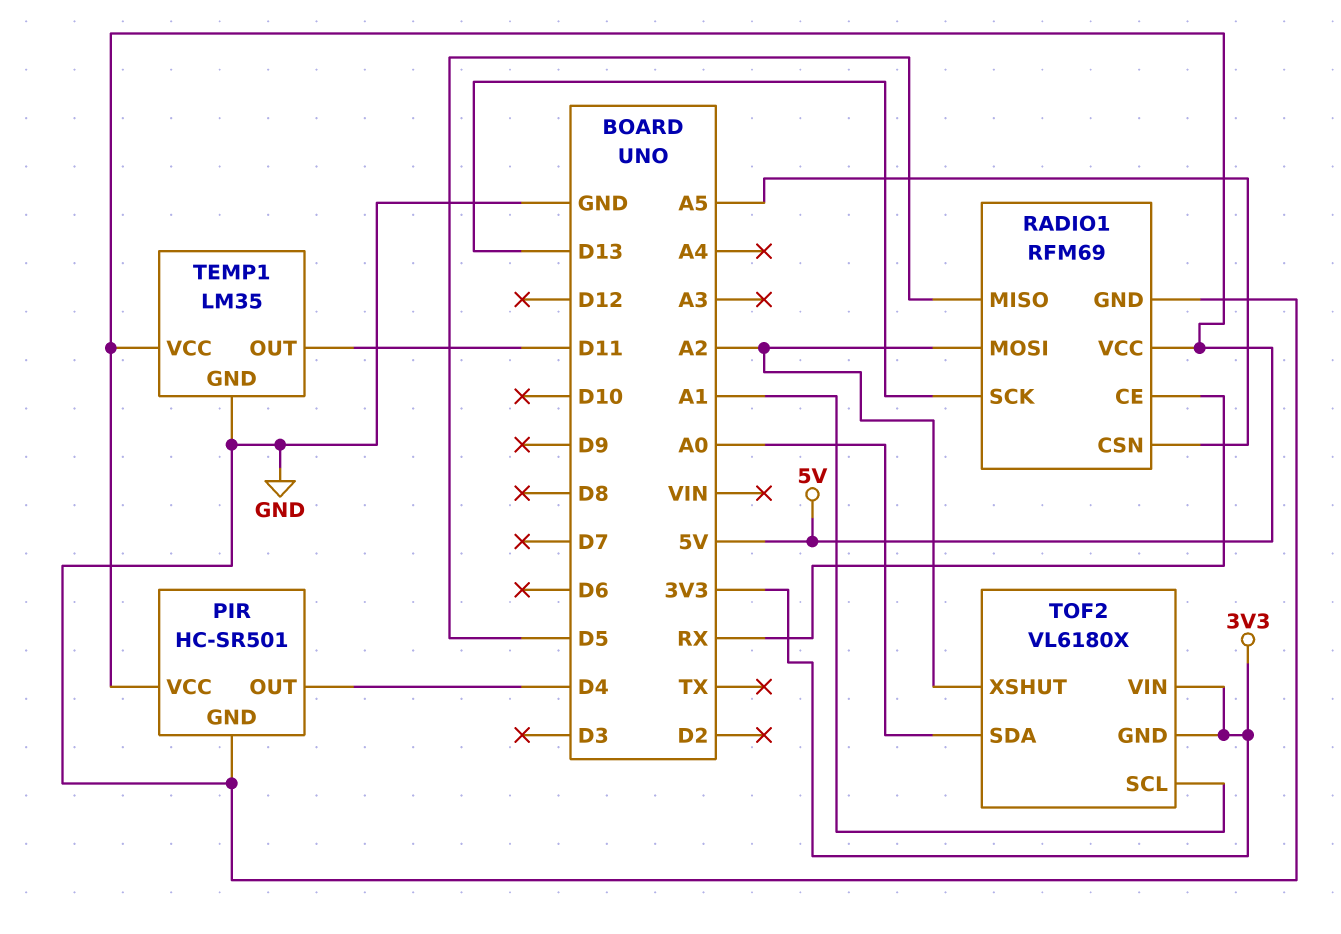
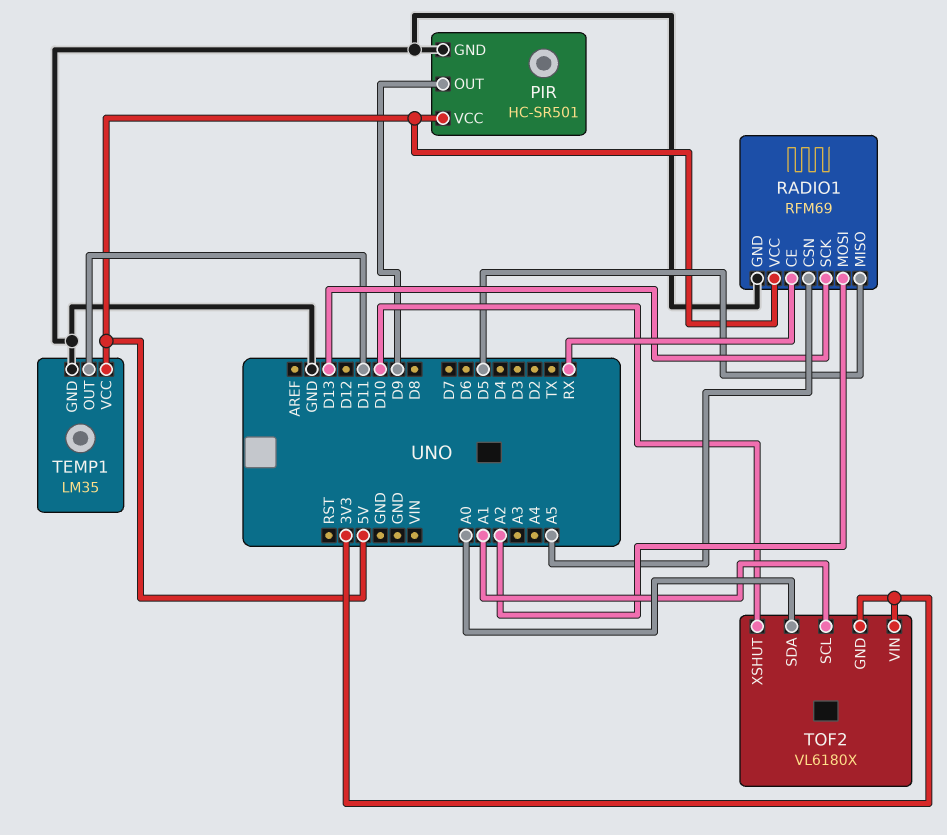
PIR pin OUT: D4 -> D9
TOF2 pin XSHUT: A2 -> D10

